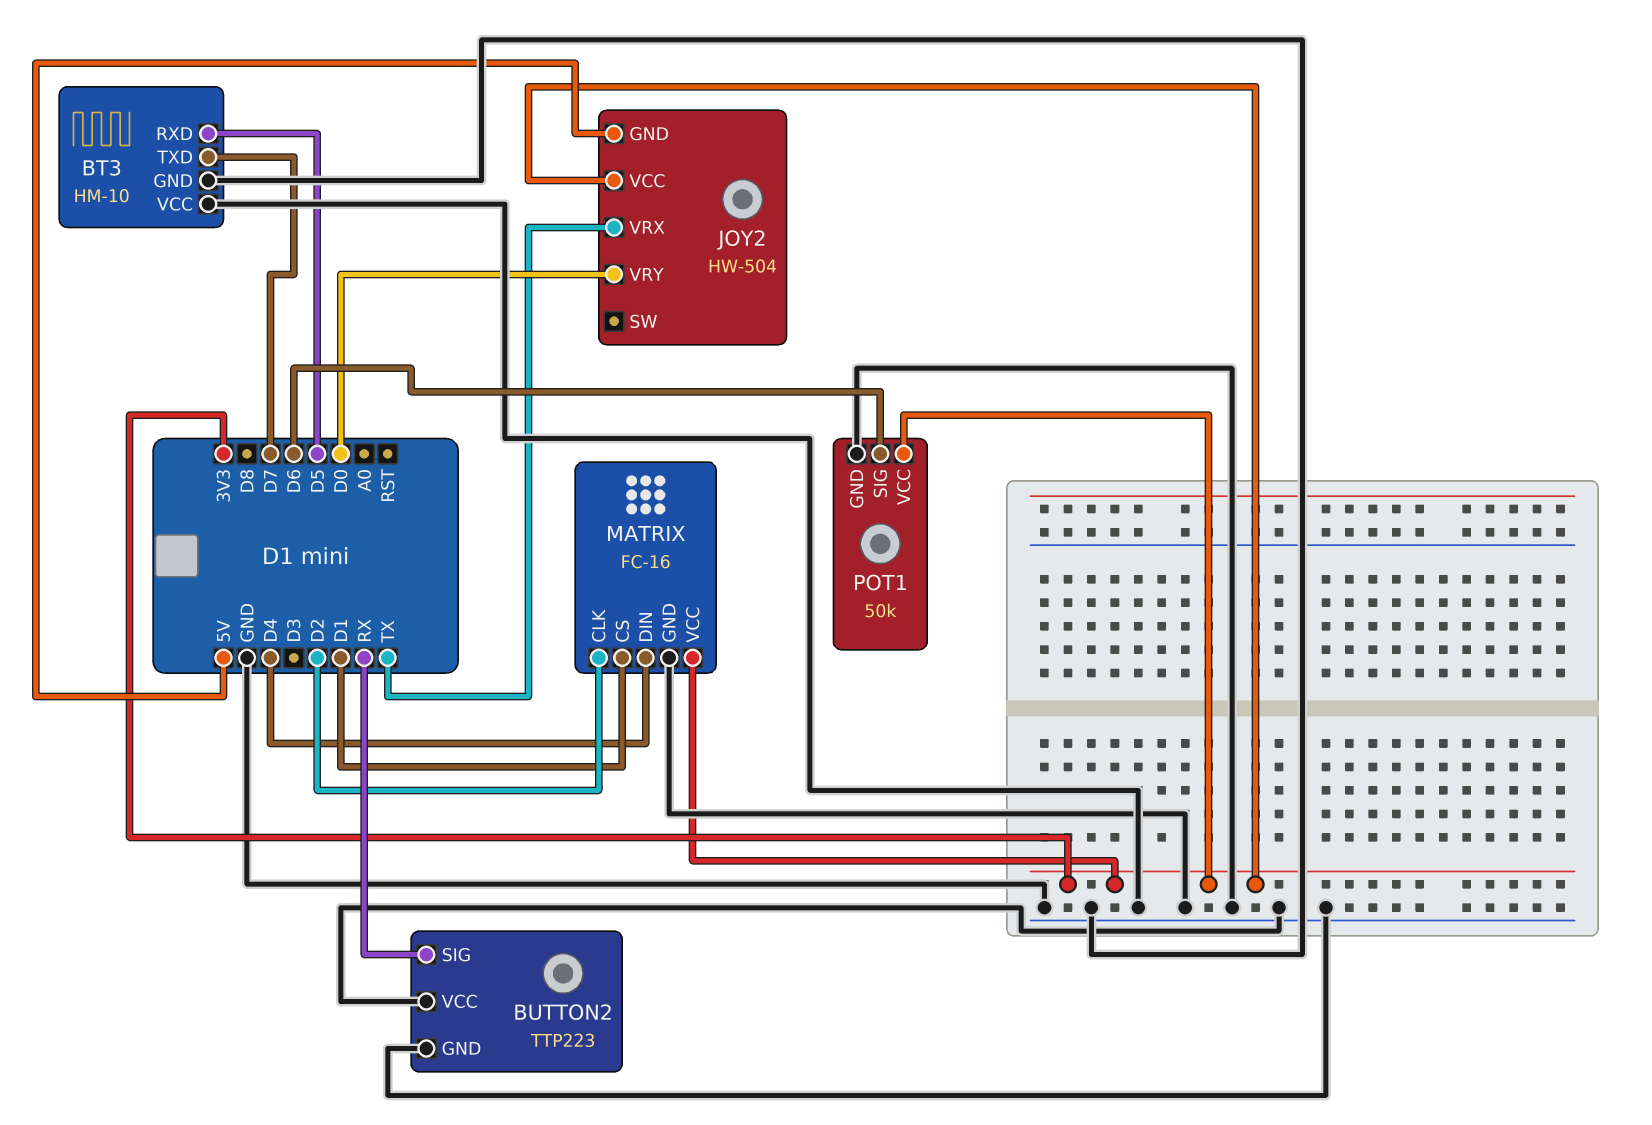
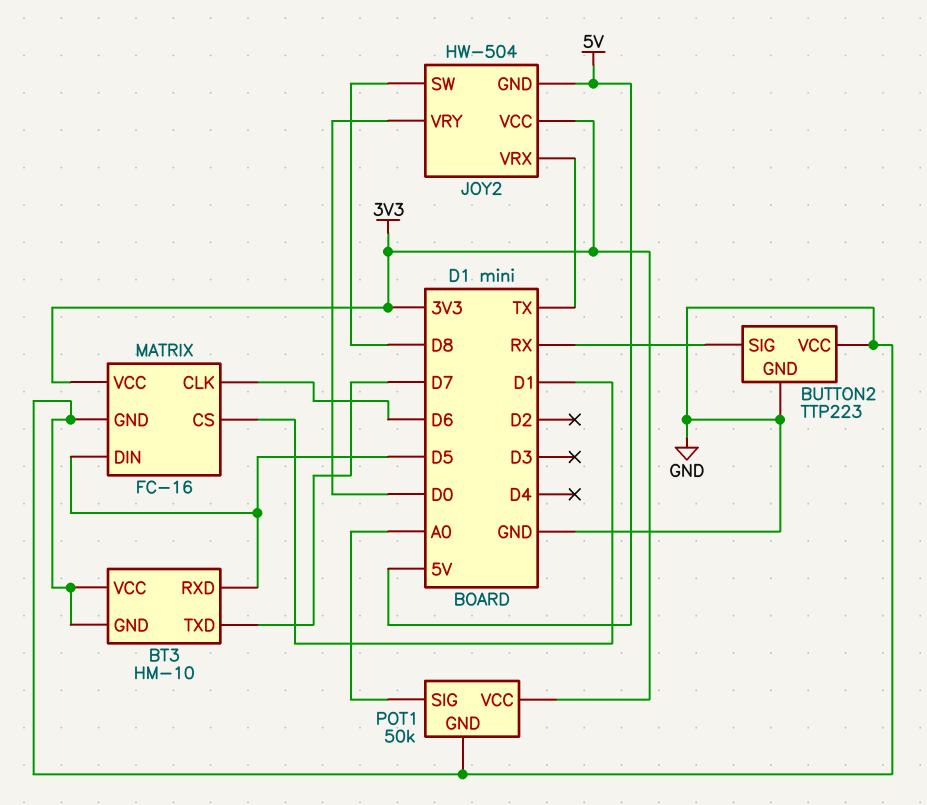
JOY2 pin SW: none -> D8
MATRIX pin CLK: D2 -> D6
MATRIX pin DIN: D4 -> D5
POT1 pin SIG: D6 -> A0

